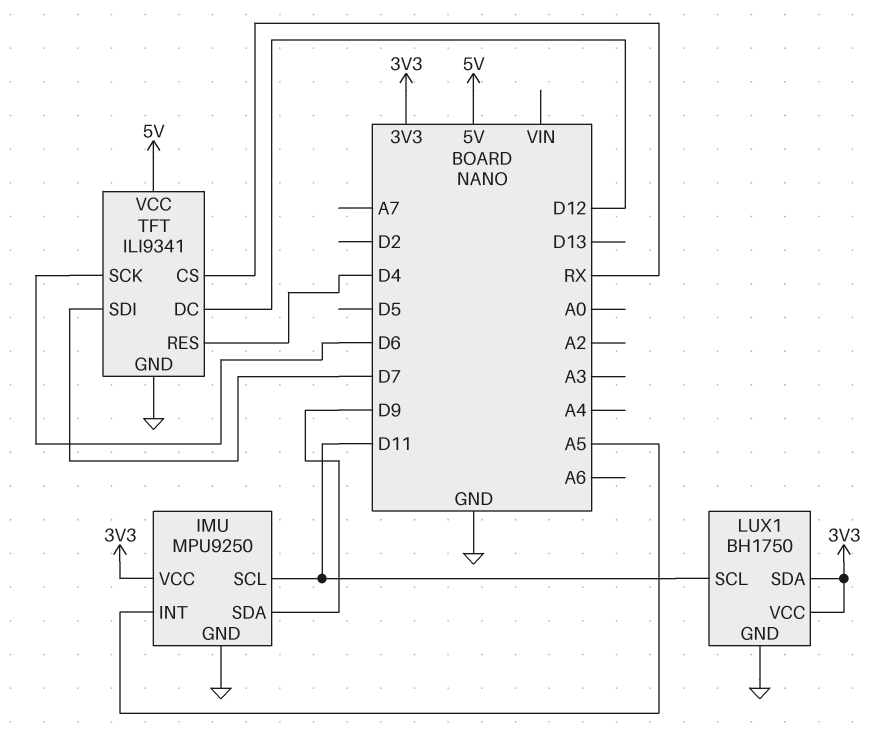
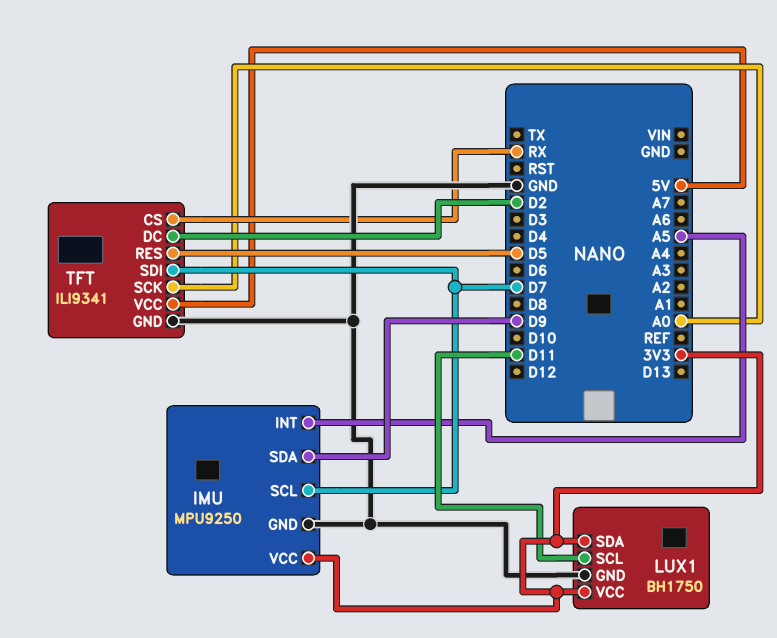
IMU pin SCL: D11 -> D7
TFT pin DC: D12 -> D2
TFT pin RES: D4 -> D5
TFT pin SCK: D6 -> A0

